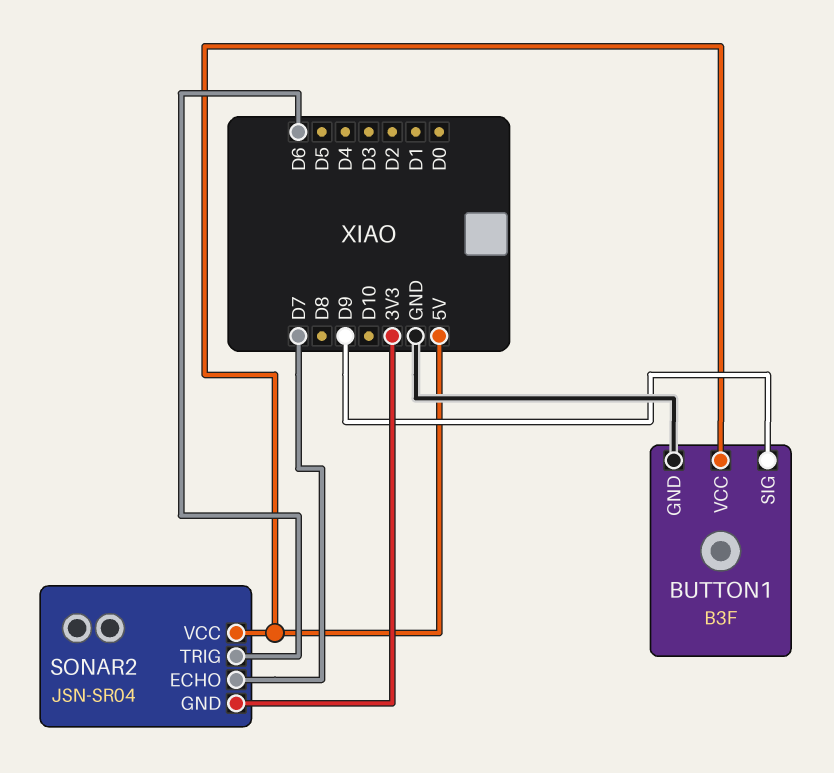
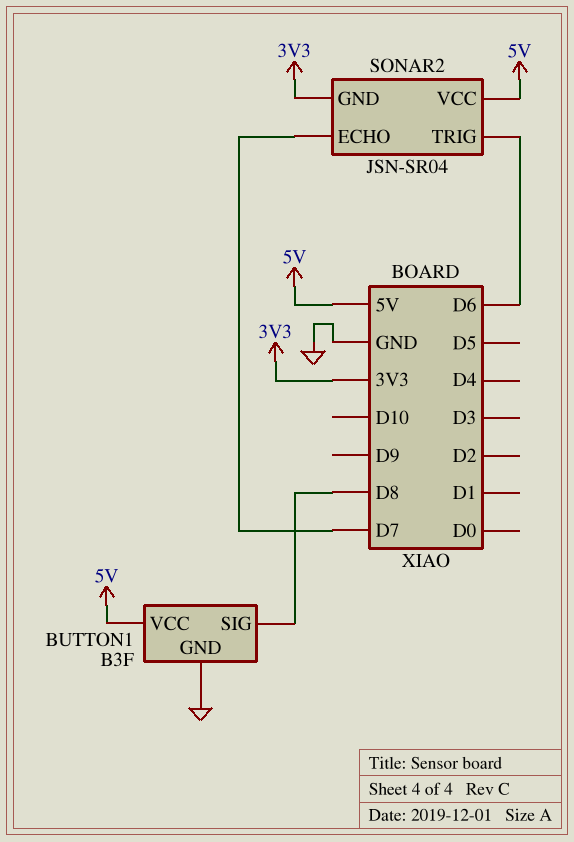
BUTTON1 pin SIG: D9 -> D8

